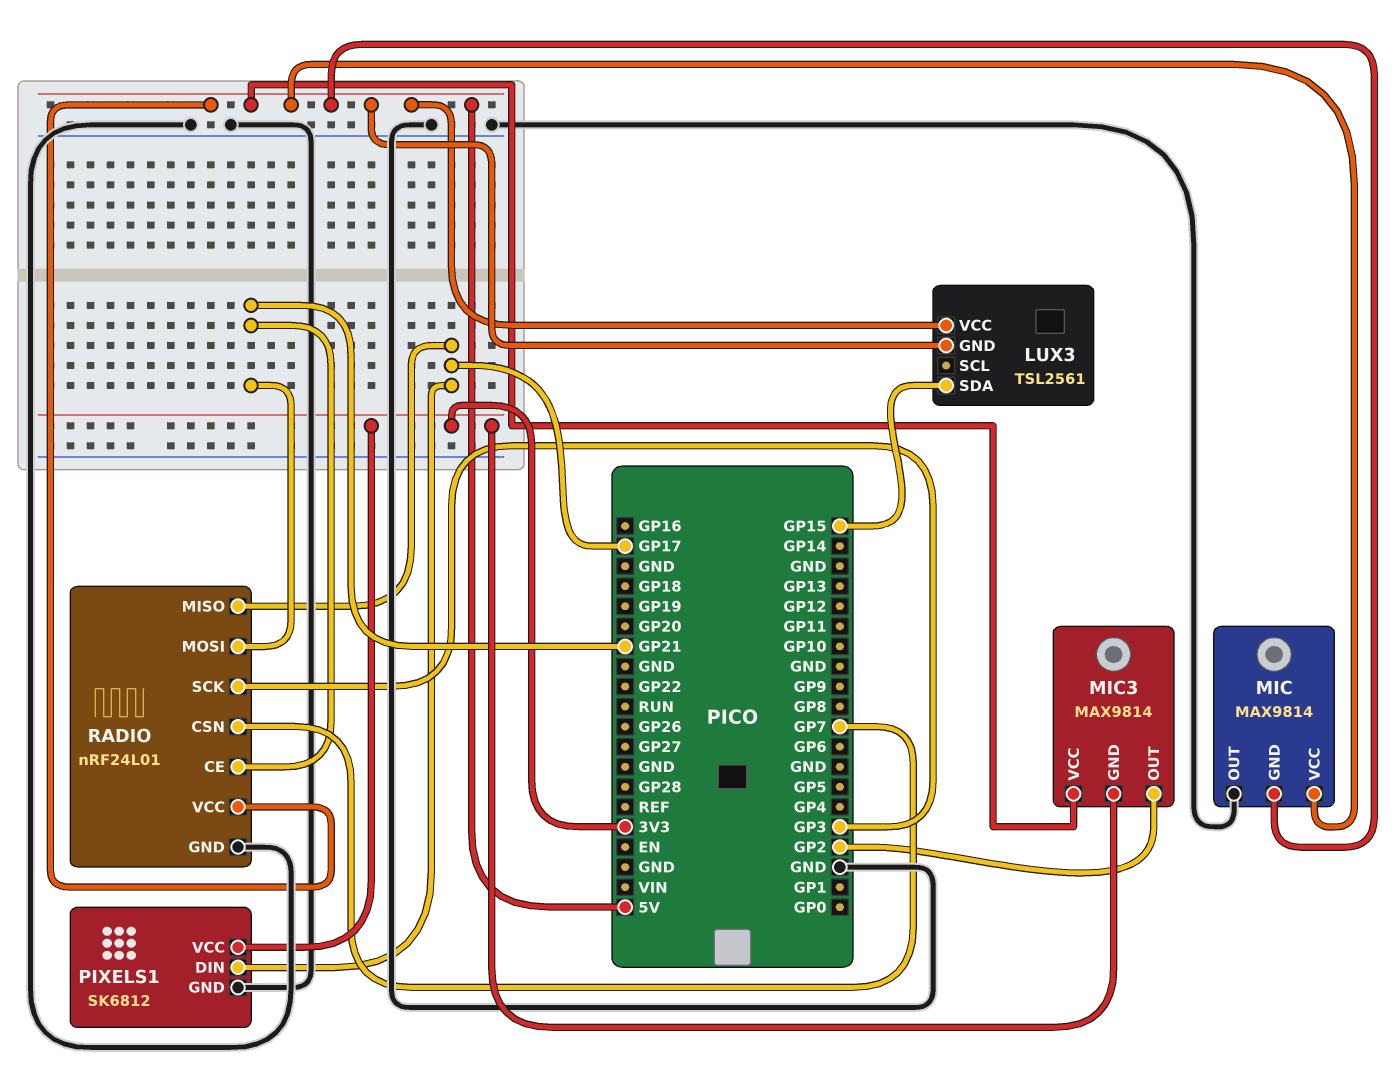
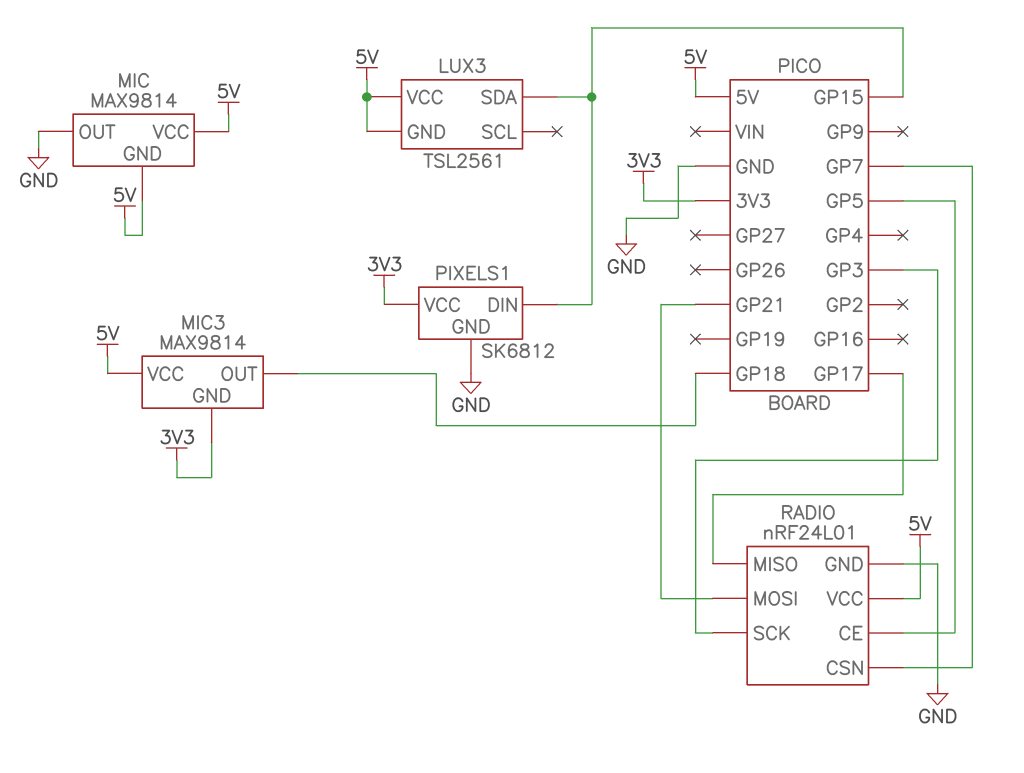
MIC3 pin OUT: GP2 -> GP18
PIXELS1 pin DIN: GP17 -> GP15
RADIO pin CE: GP21 -> GP5

